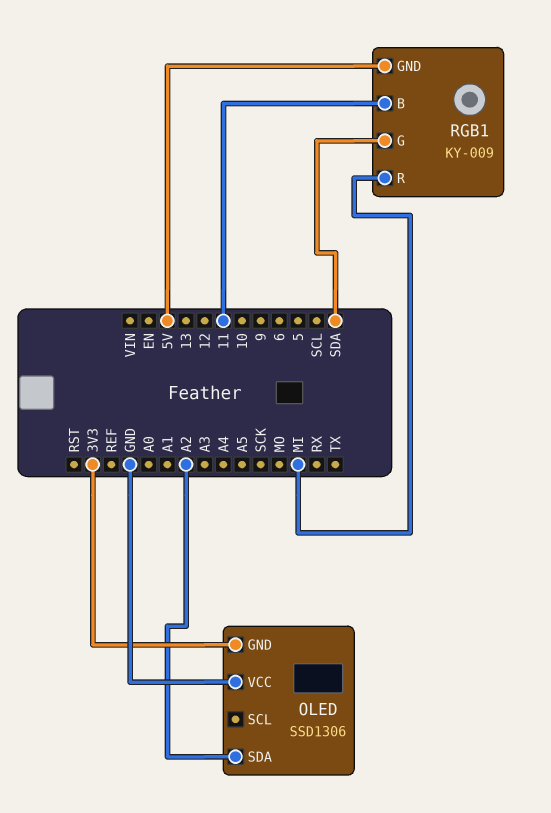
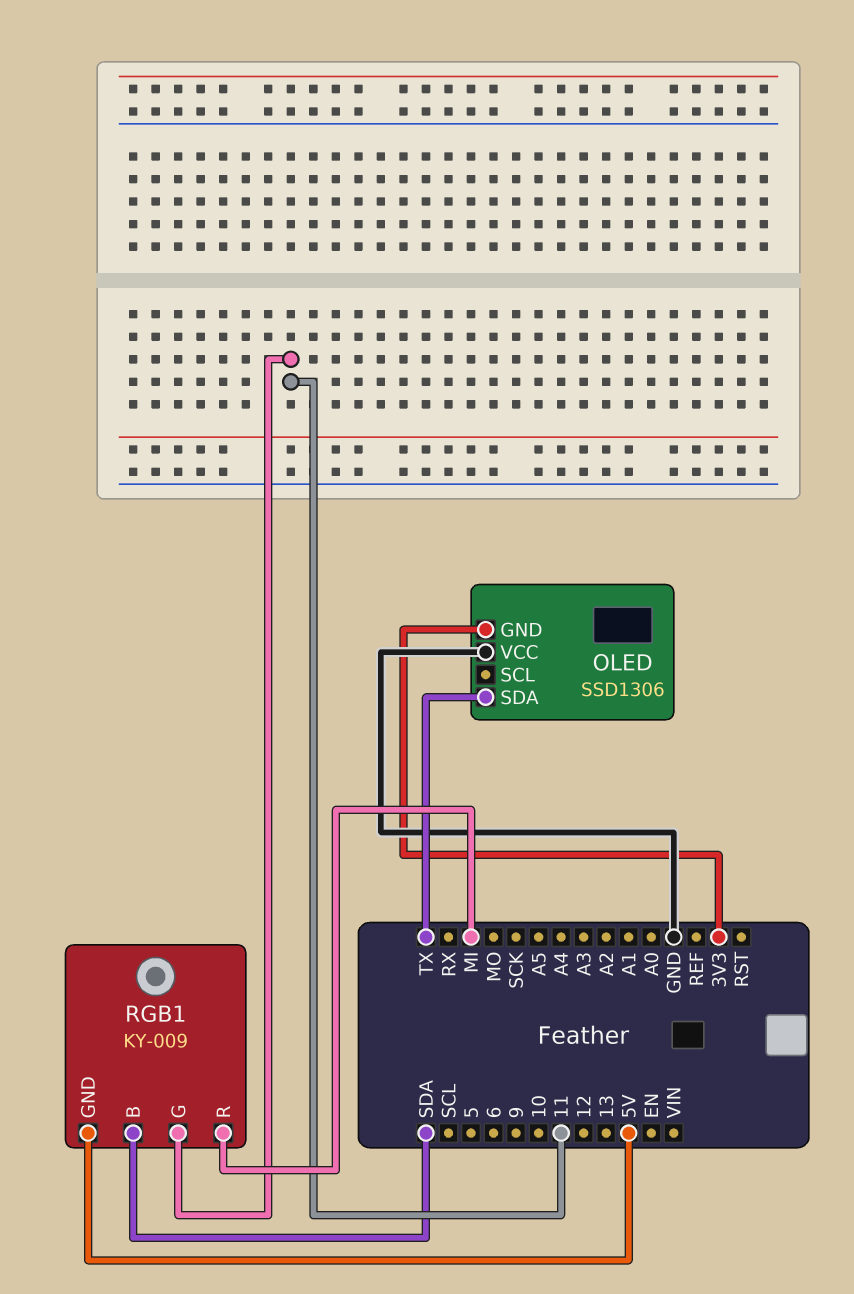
OLED pin SDA: A2 -> TX
RGB1 pin B: 11 -> SDA
RGB1 pin G: SDA -> 11

